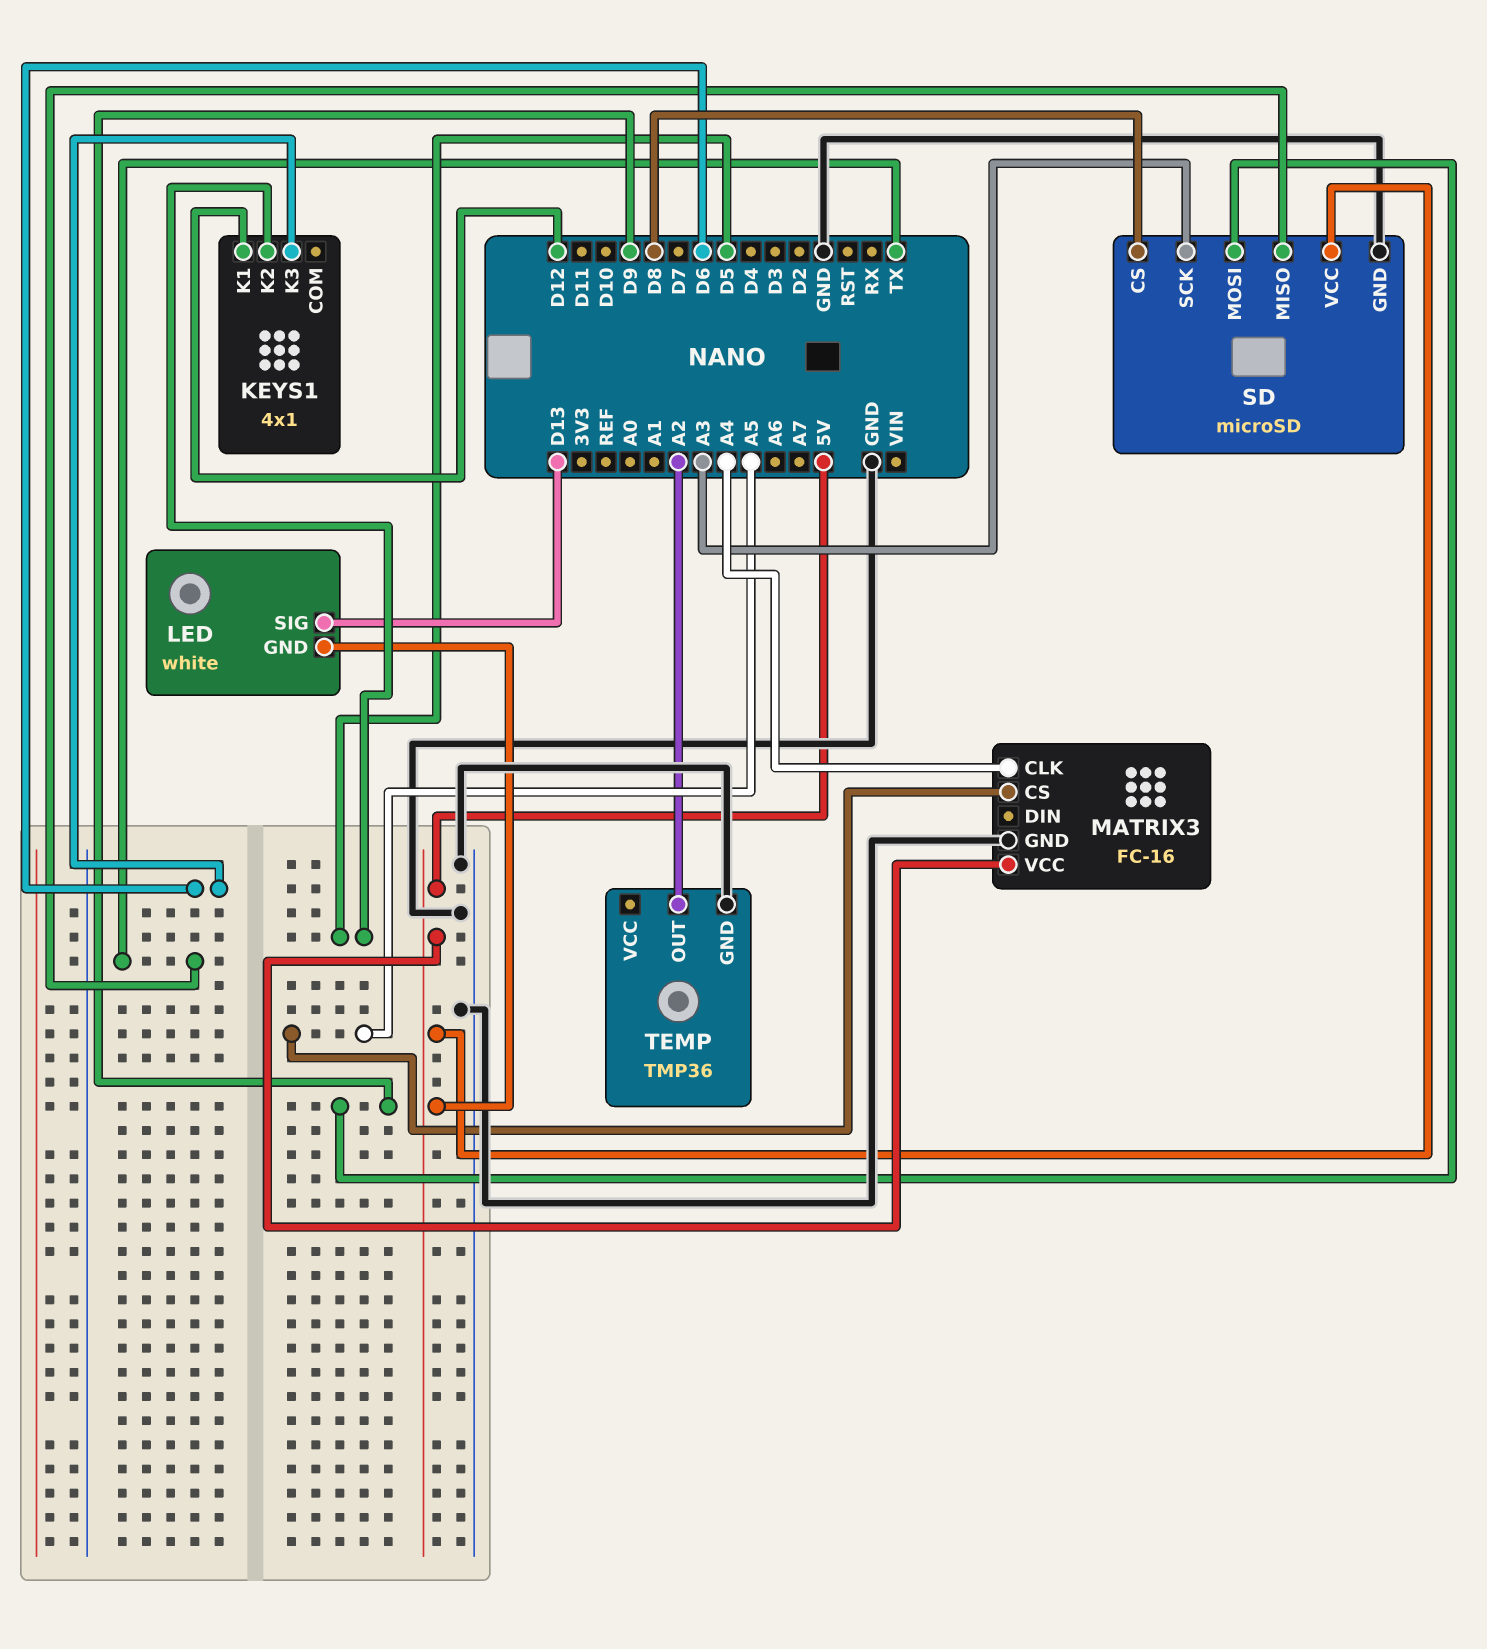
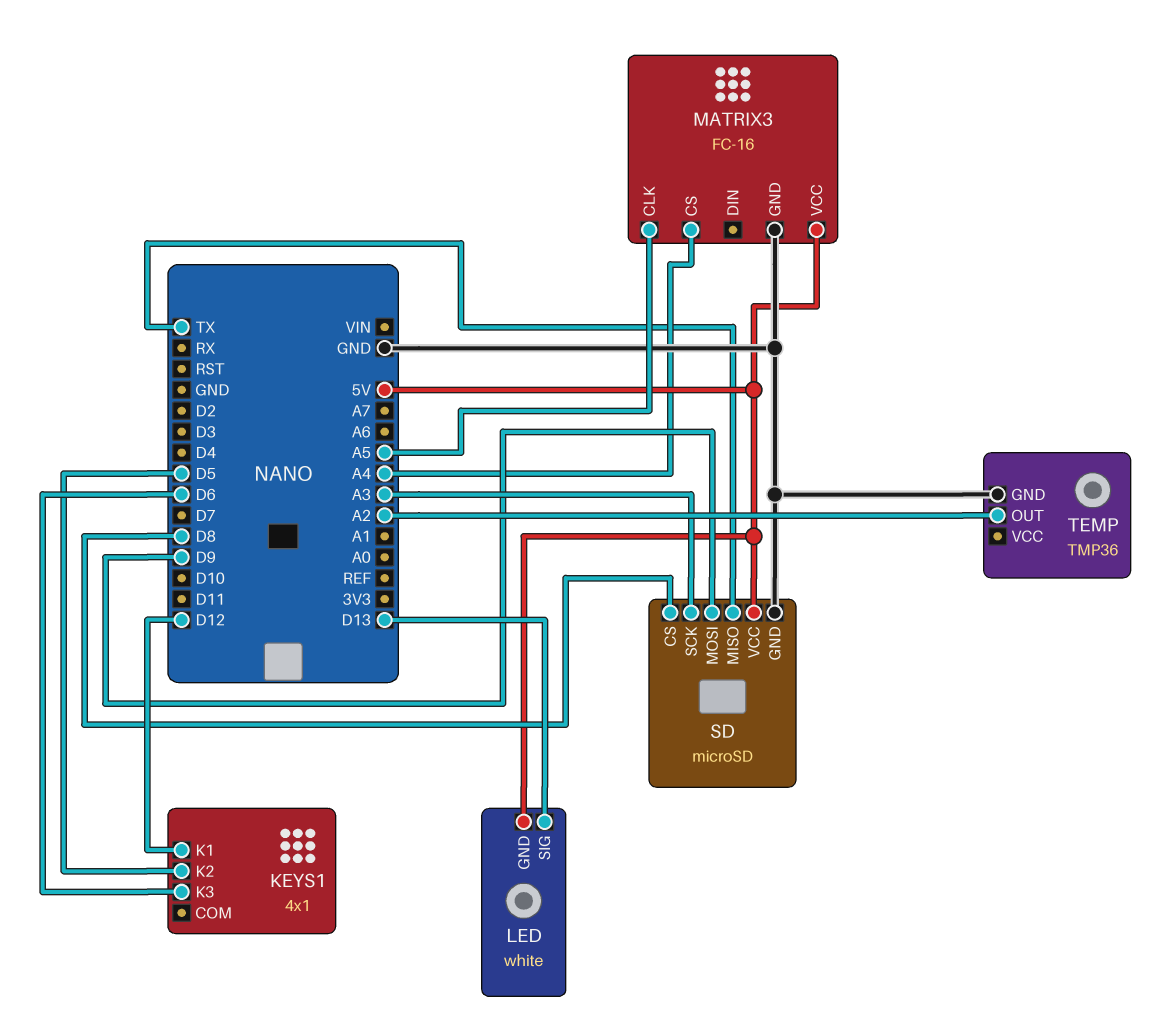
MATRIX3 pin CLK: A4 -> A5
MATRIX3 pin CS: A5 -> A4

